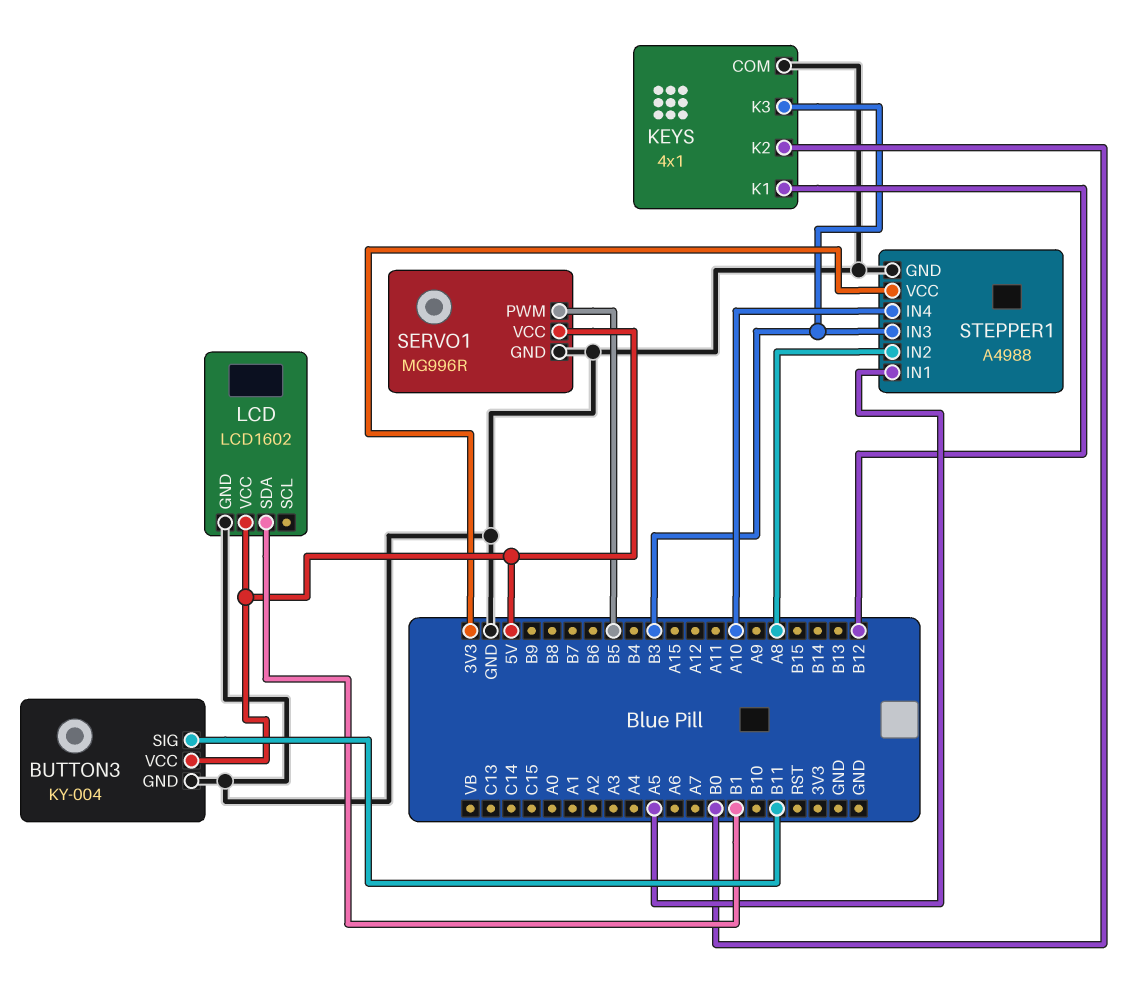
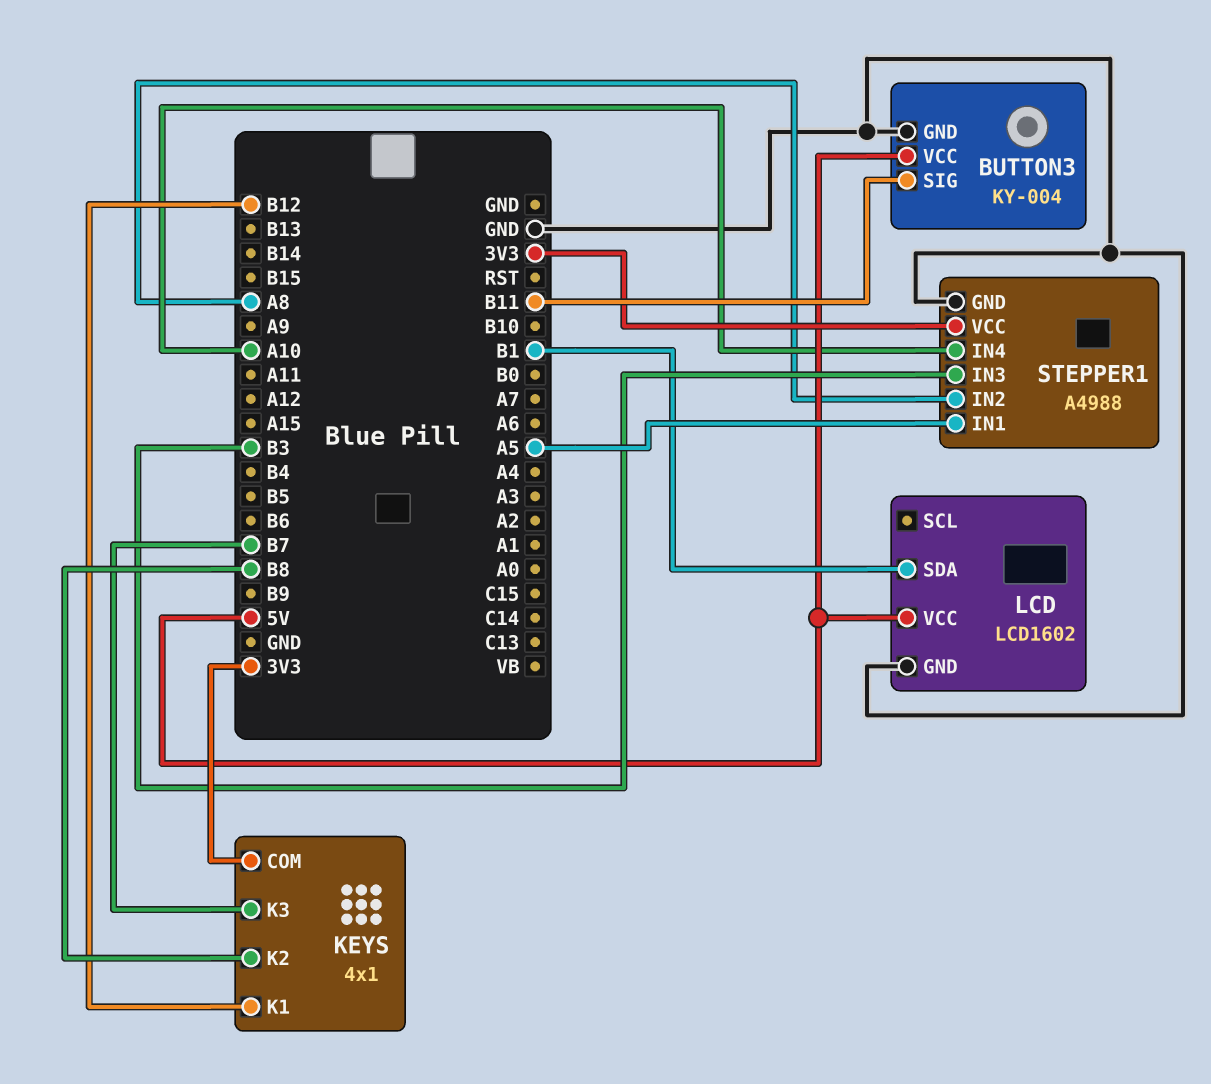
KEYS pin COM: GND -> 3V3
KEYS pin K2: B0 -> B8
KEYS pin K3: B3 -> B7
SERVO1: MG996R -> none
SERVO1 pin GND: GND -> none
SERVO1 pin PWM: B5 -> none
SERVO1 pin VCC: 5V -> none

